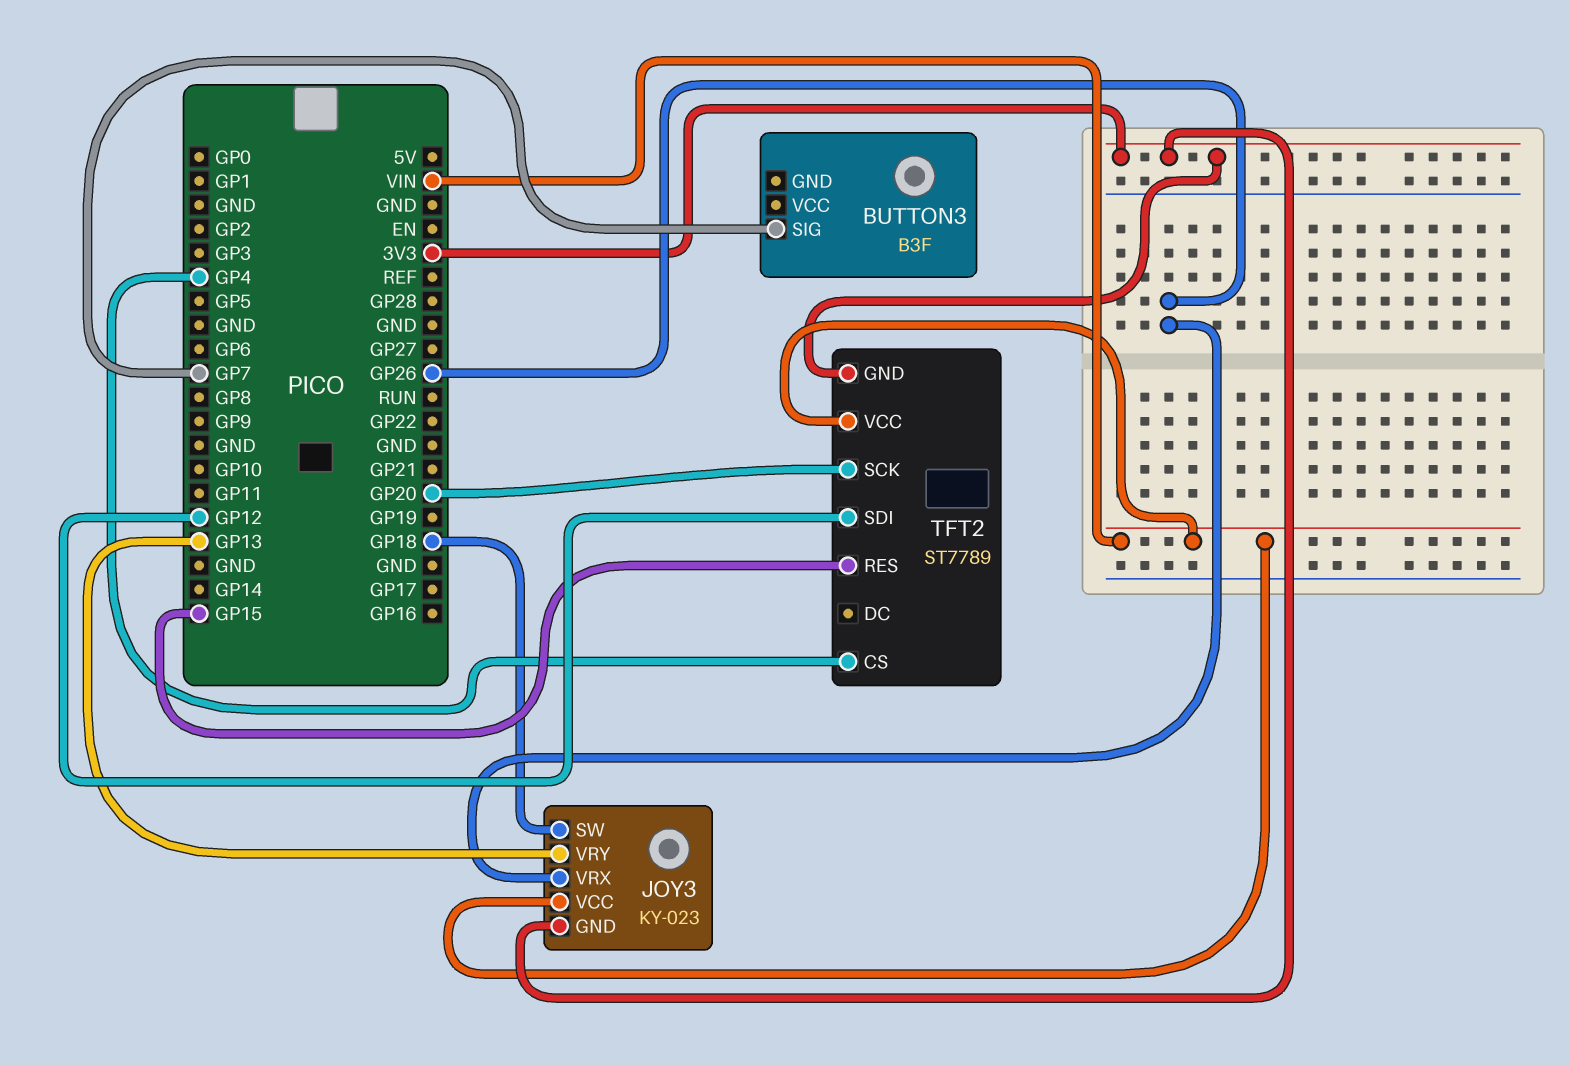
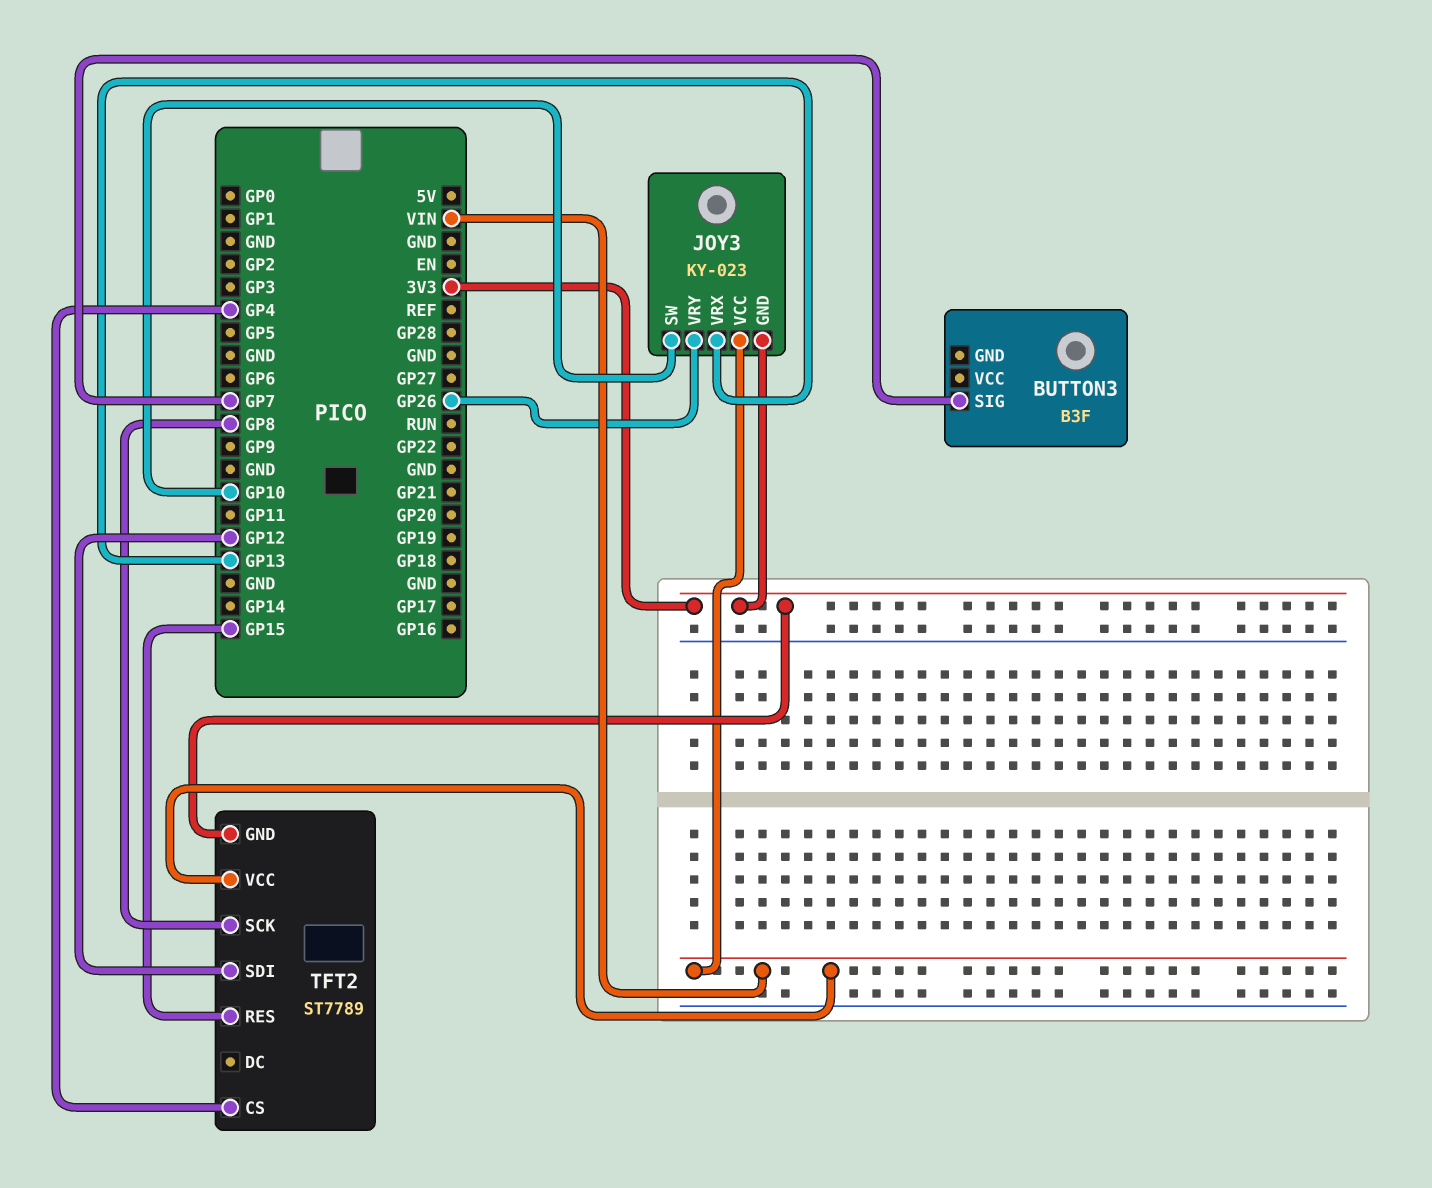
JOY3 pin SW: GP18 -> GP10
JOY3 pin VRX: GP26 -> GP13
JOY3 pin VRY: GP13 -> GP26
TFT2 pin SCK: GP20 -> GP8

